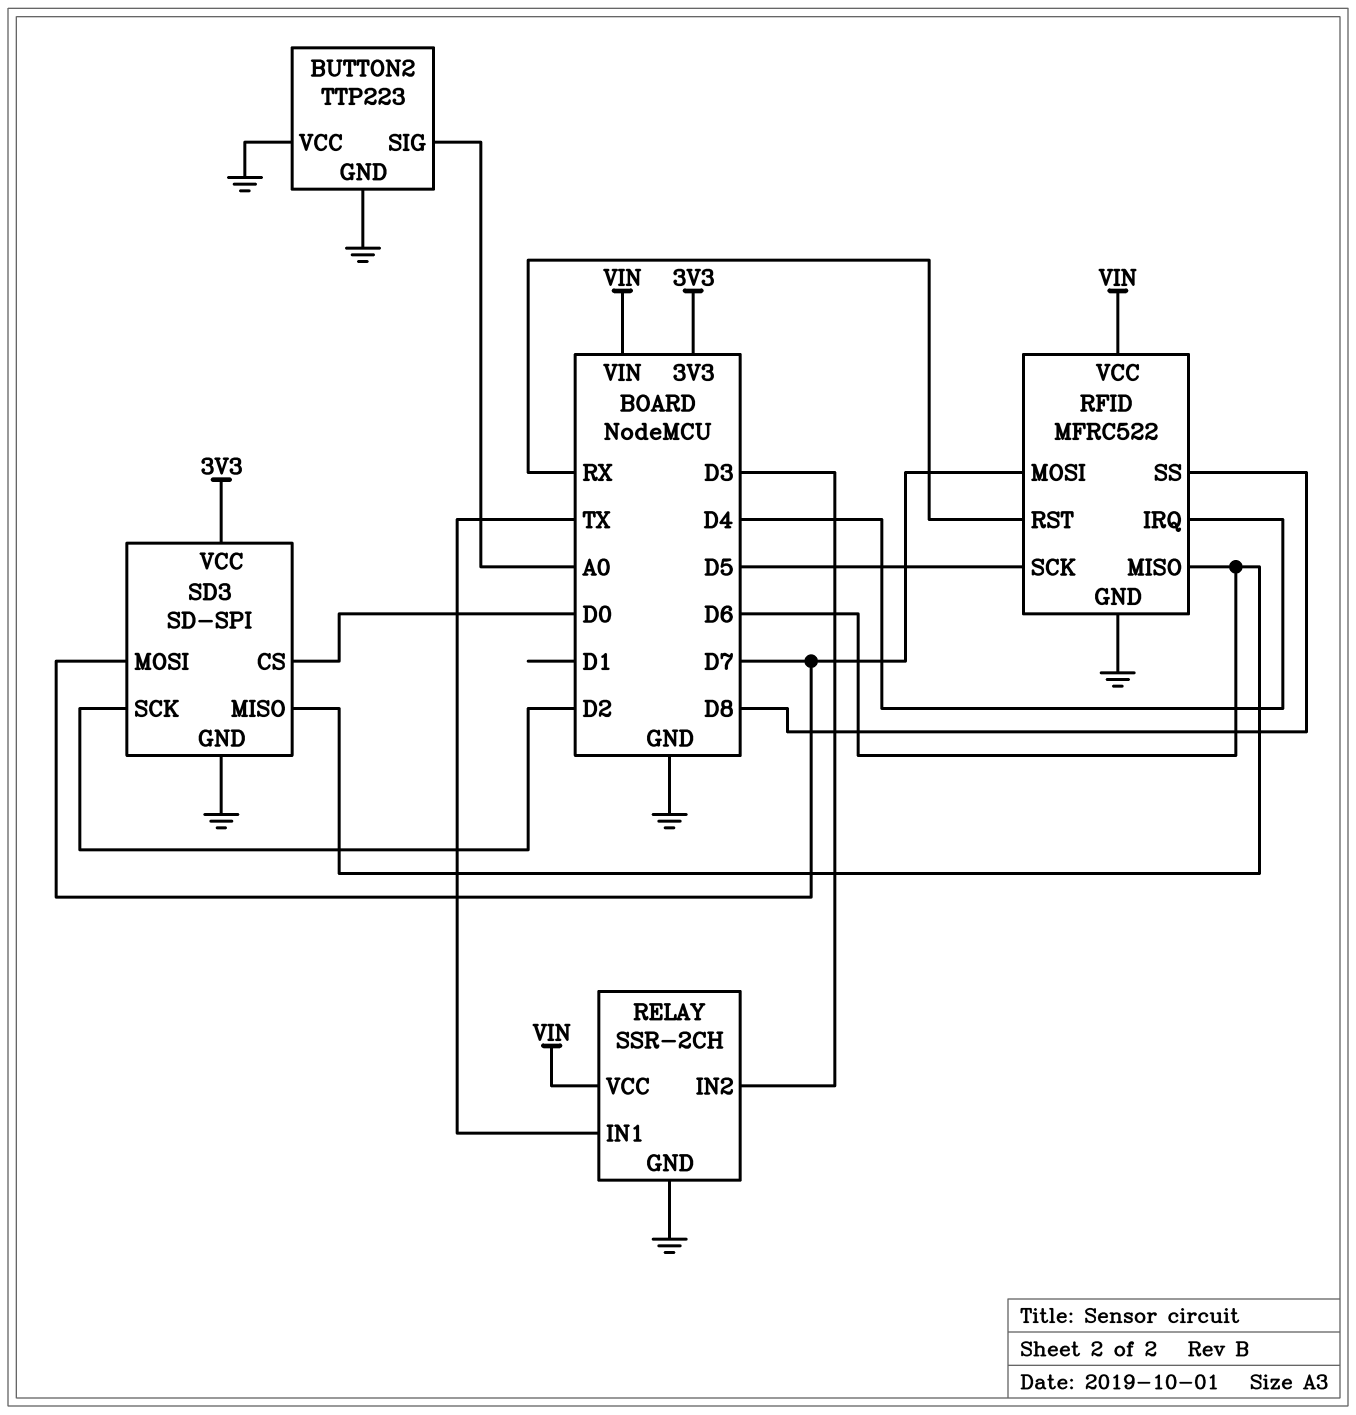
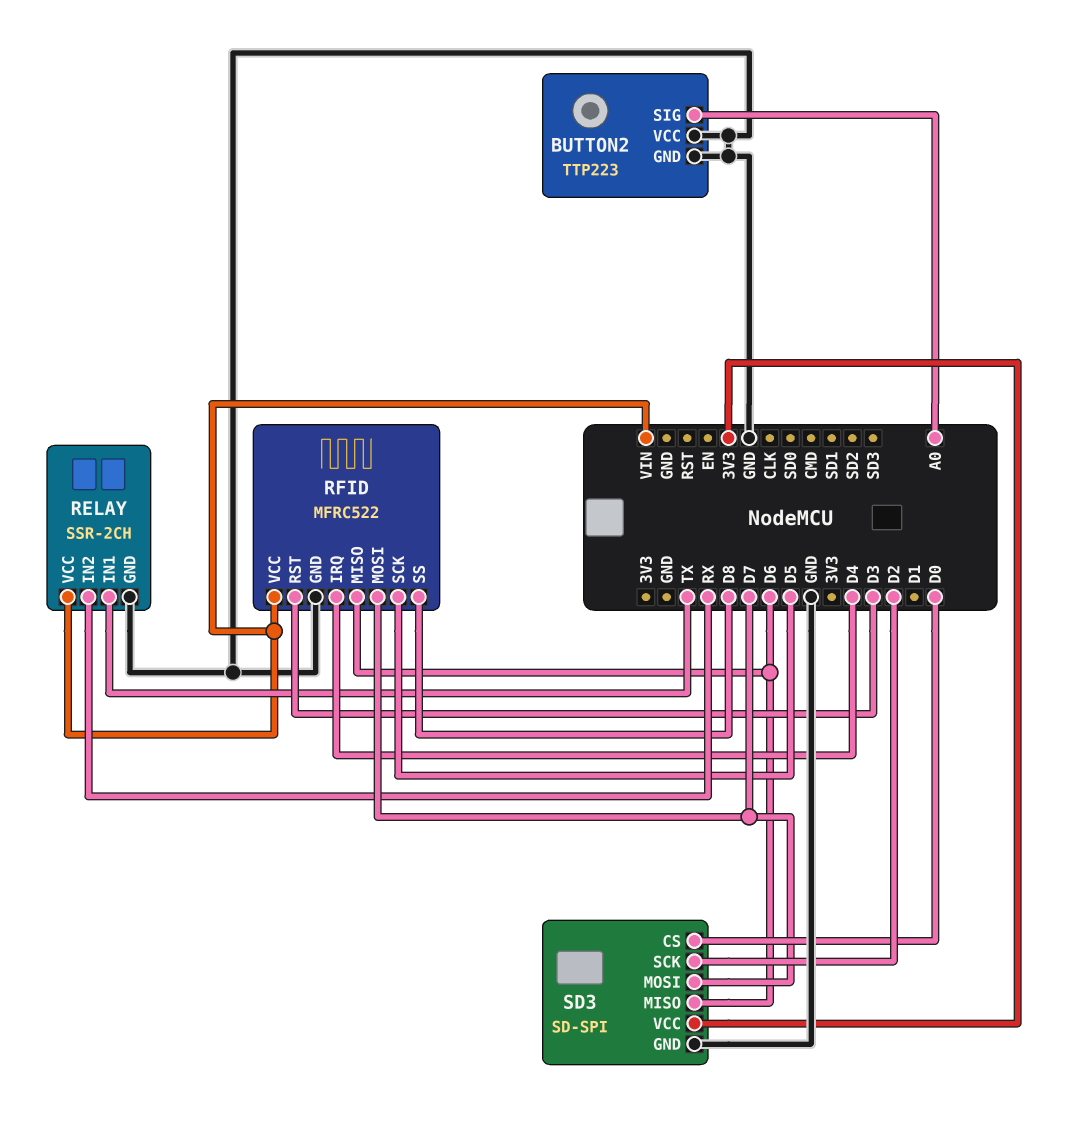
RELAY pin IN2: D3 -> RX
RFID pin RST: RX -> D3

